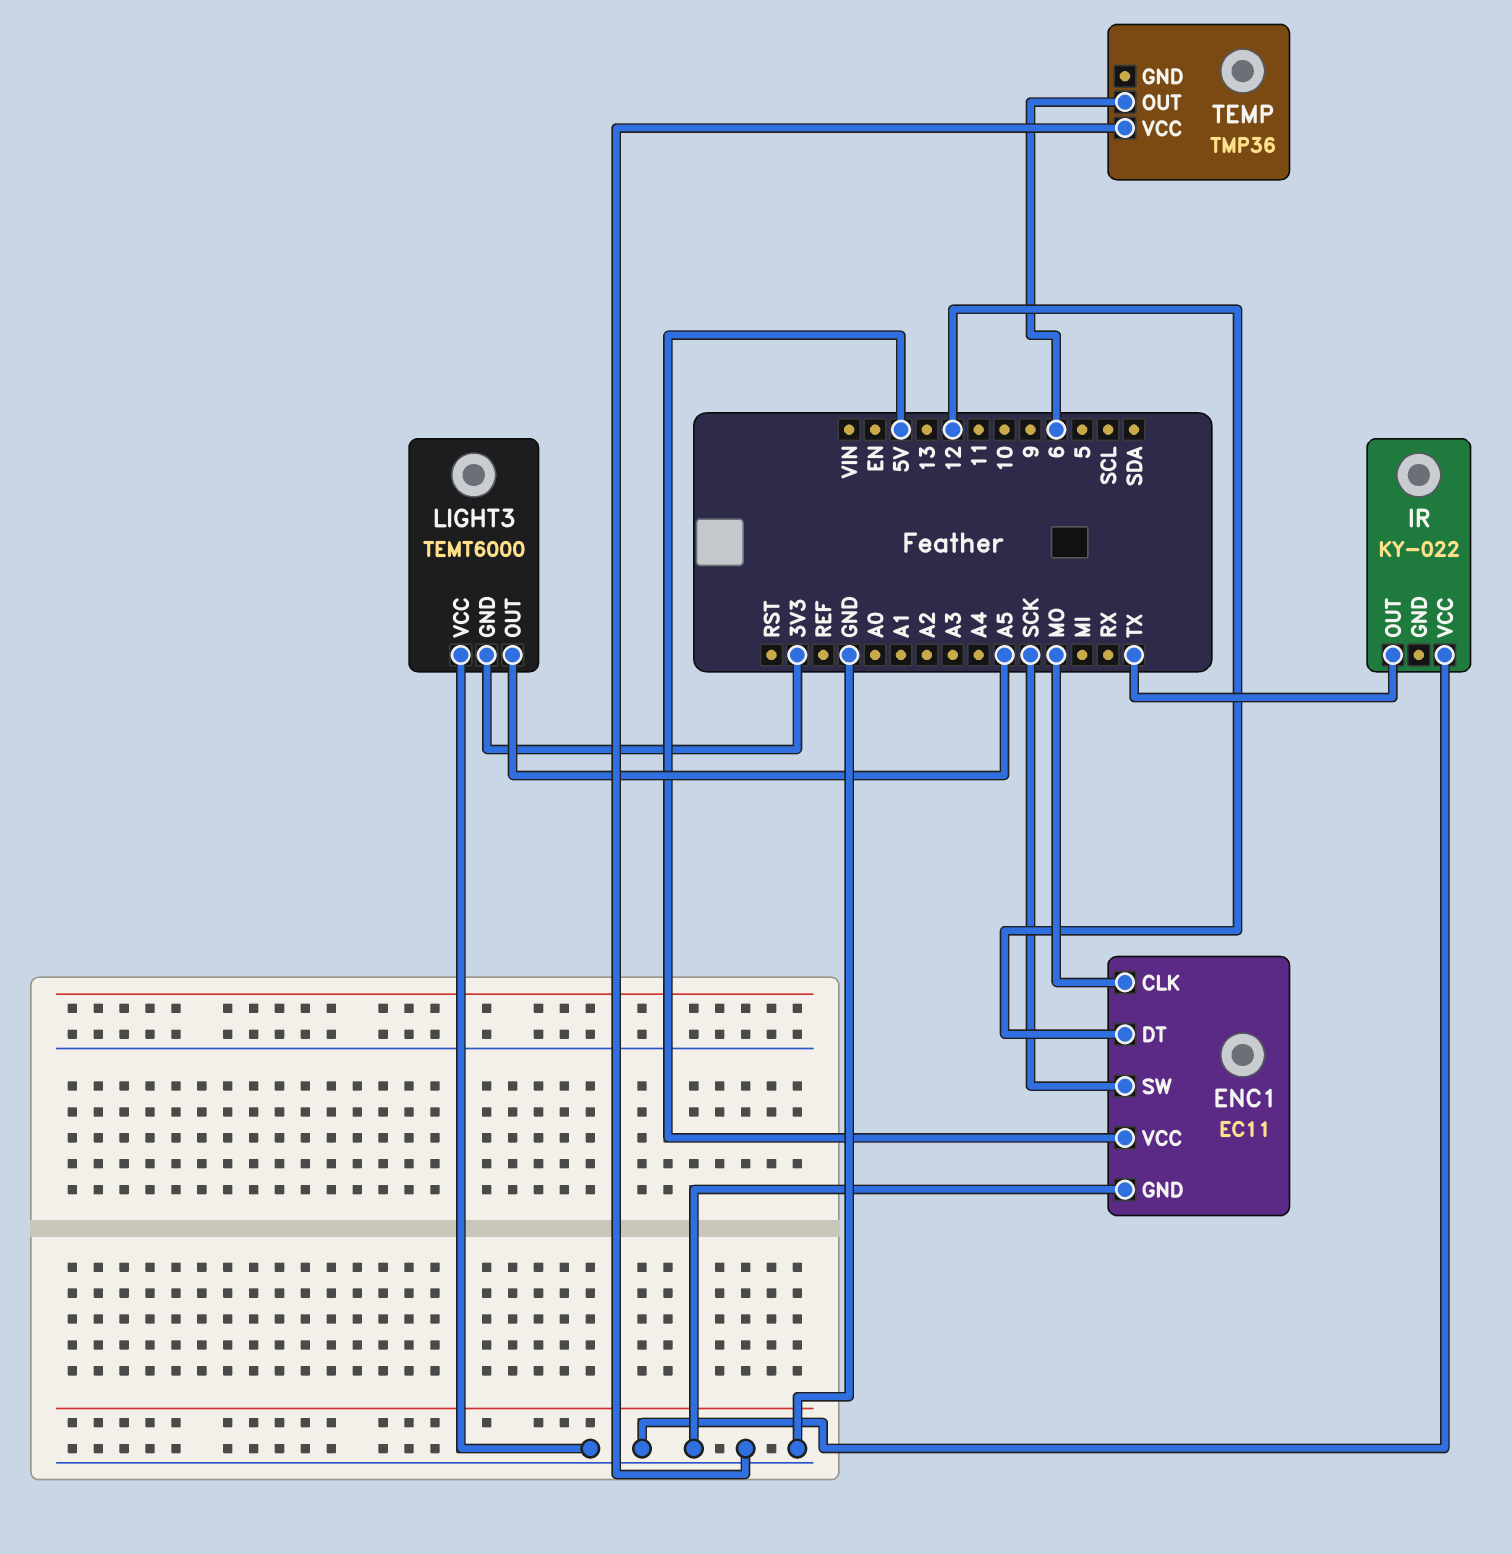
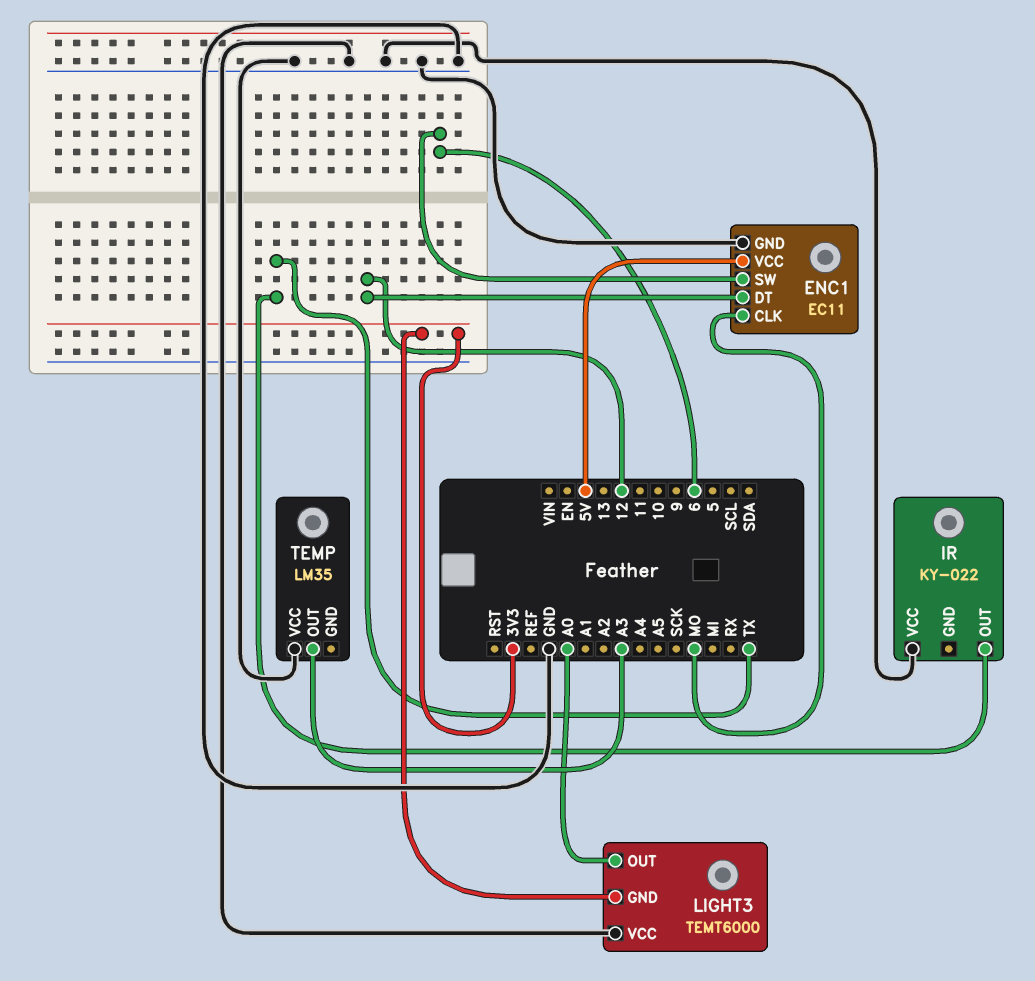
ENC1 pin SW: SCK -> 6
LIGHT3 pin OUT: A5 -> A0
TEMP: TMP36 -> LM35
TEMP pin OUT: 6 -> A3

